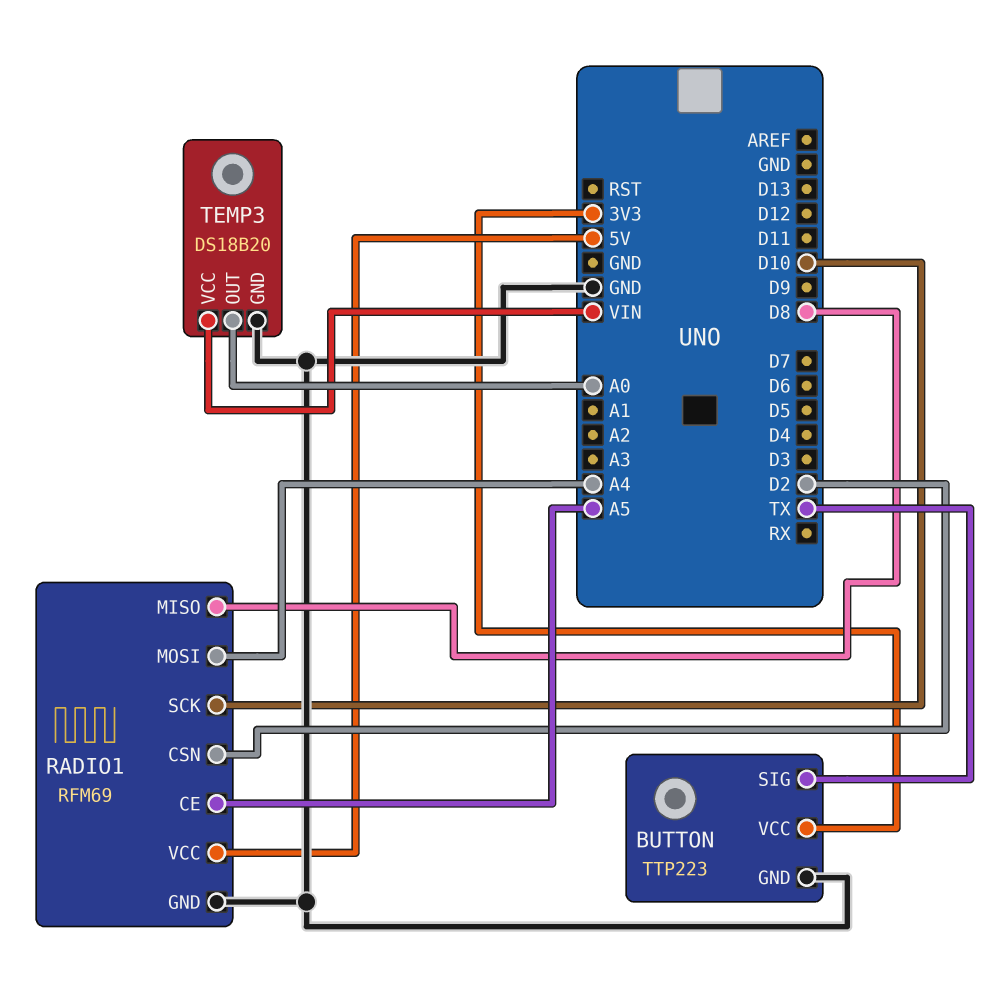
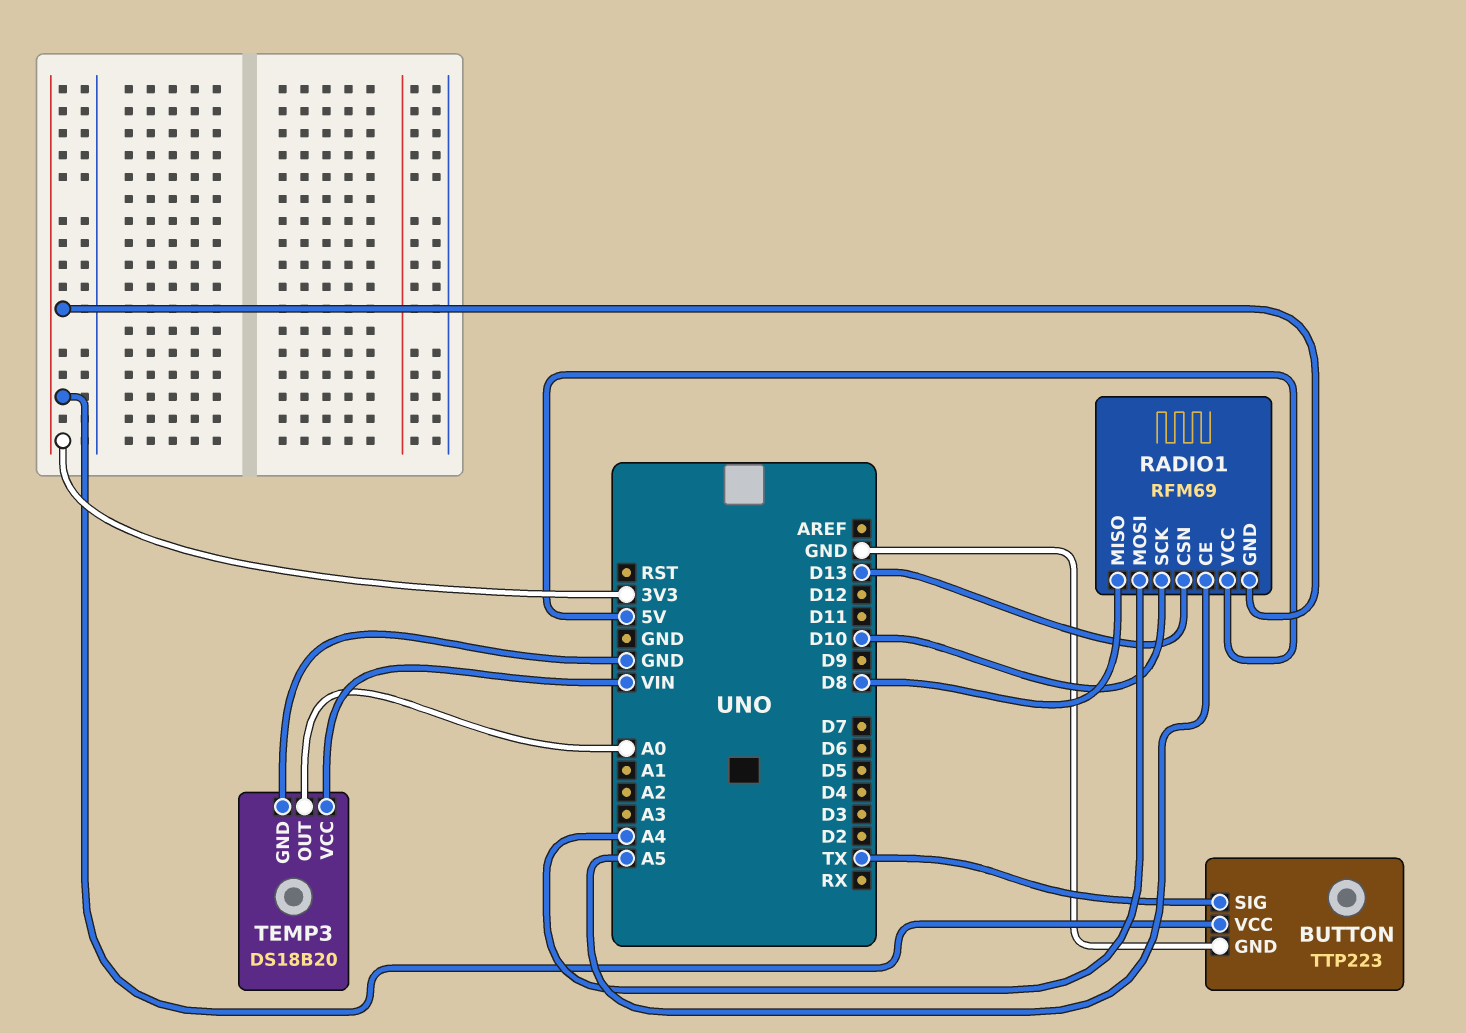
RADIO1 pin CSN: D2 -> D13
RADIO1 pin GND: GND -> 3V3

